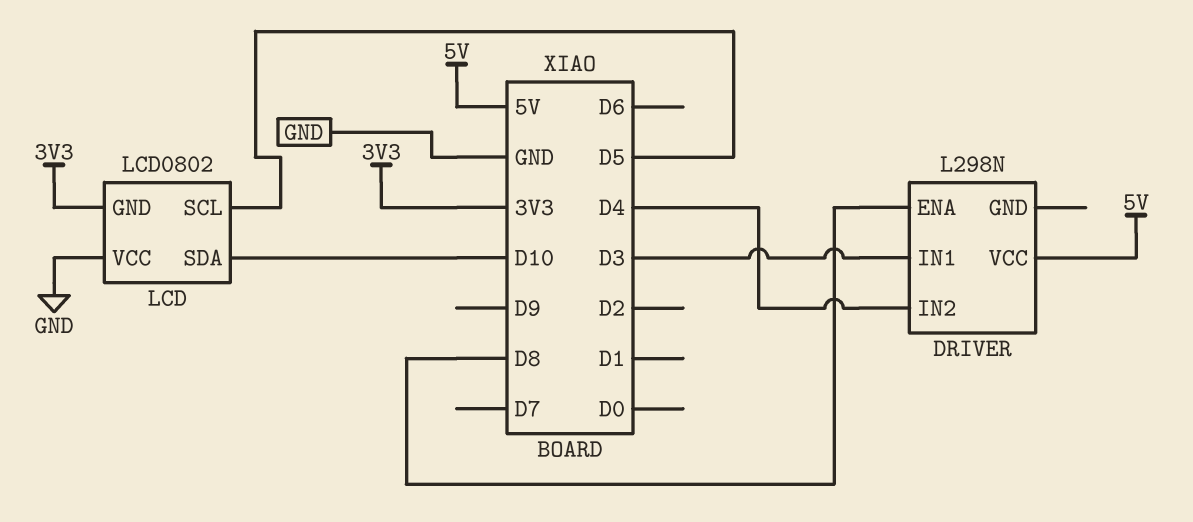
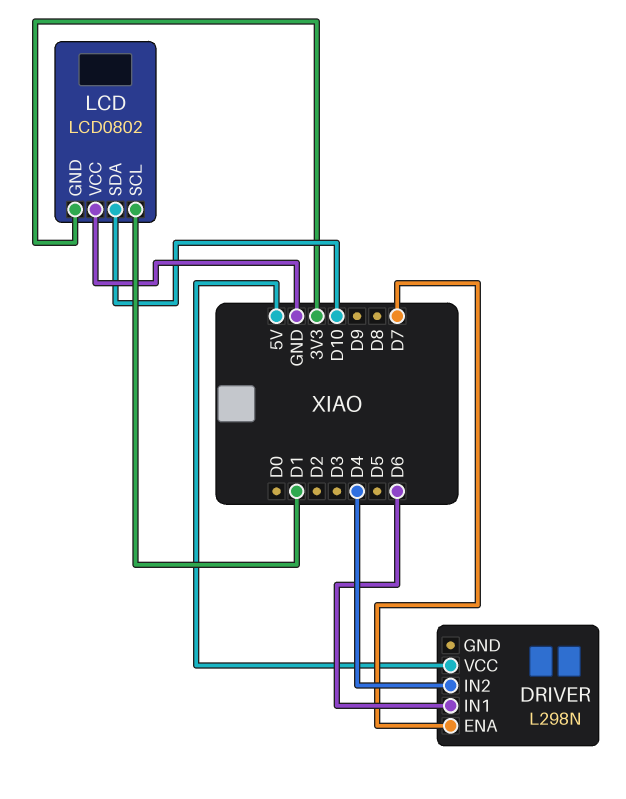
DRIVER pin ENA: D8 -> D7
DRIVER pin IN1: D3 -> D6
LCD pin SCL: D5 -> D1

